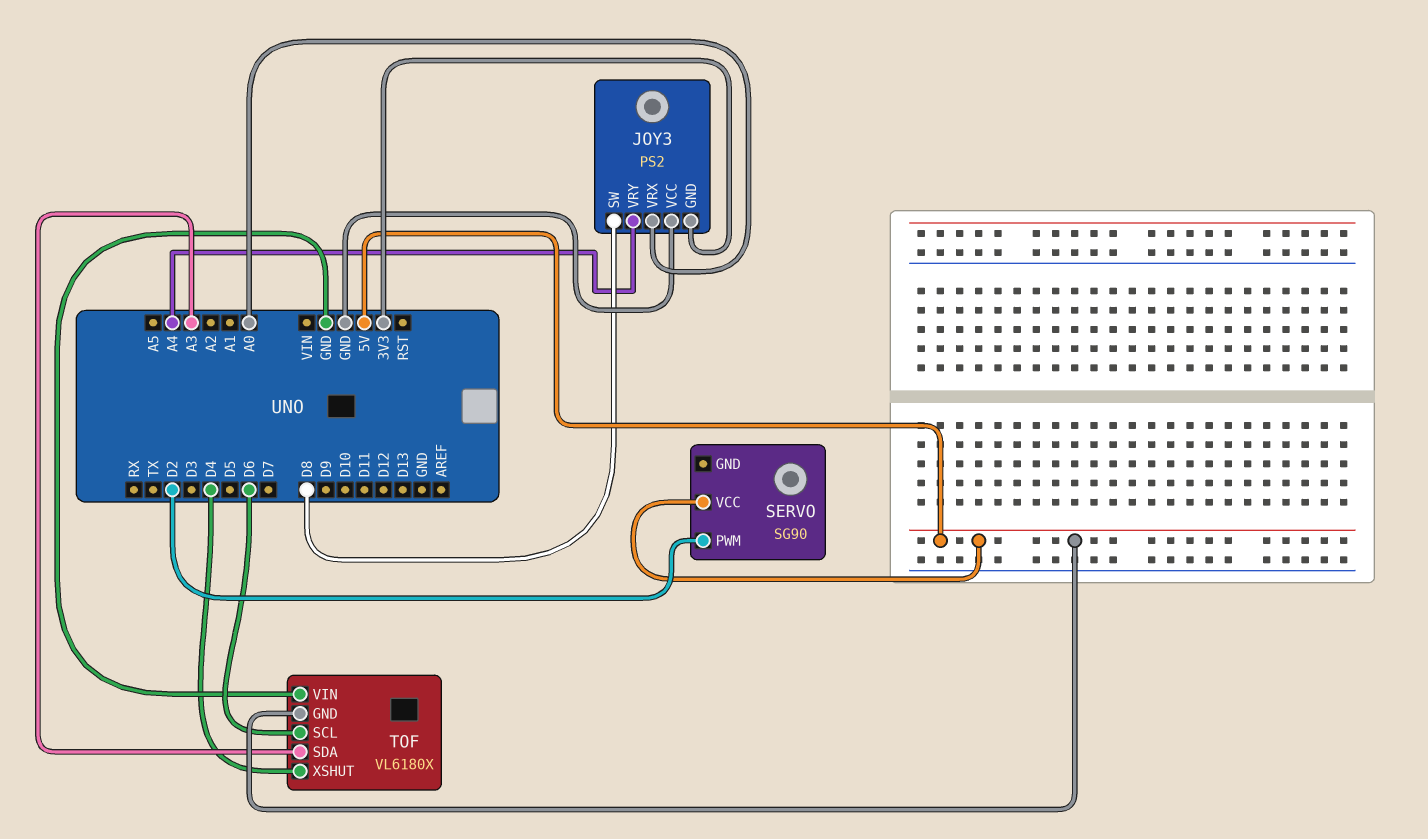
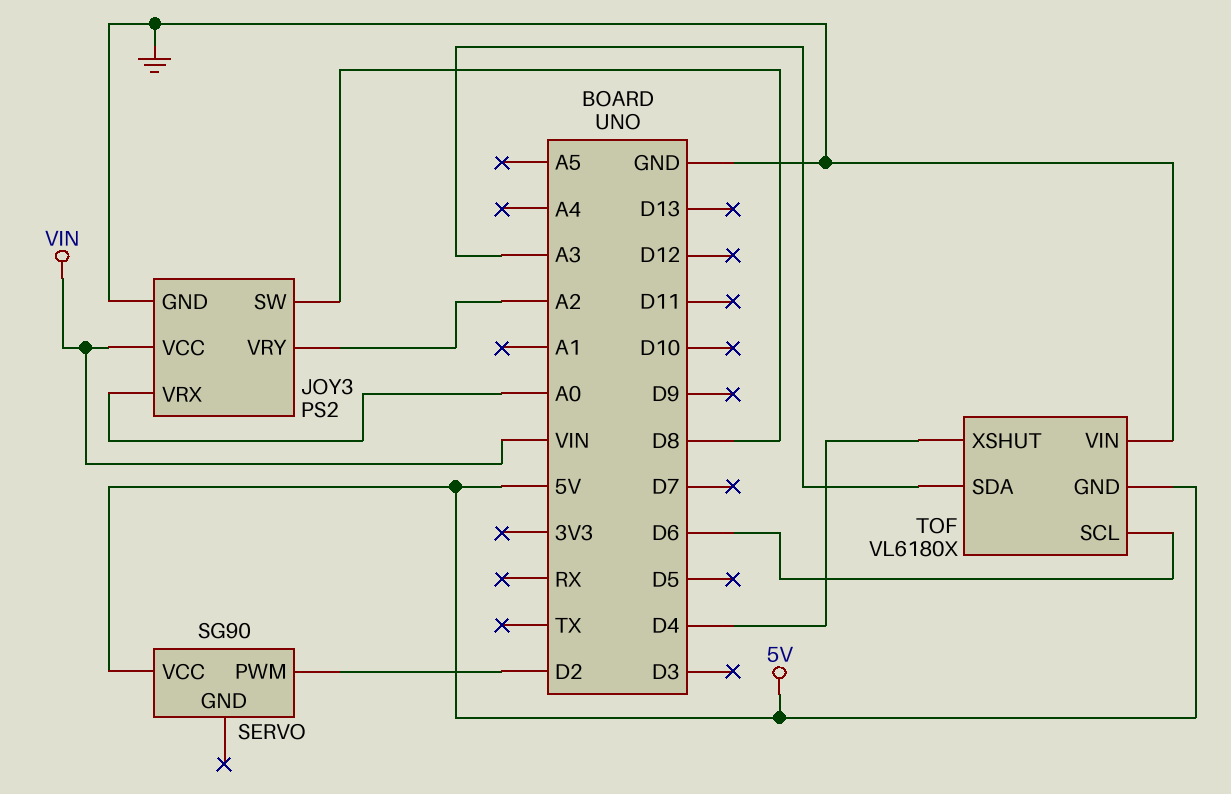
JOY3 pin GND: 3V3 -> GND
JOY3 pin VCC: GND -> VIN
JOY3 pin VRY: A4 -> A2

